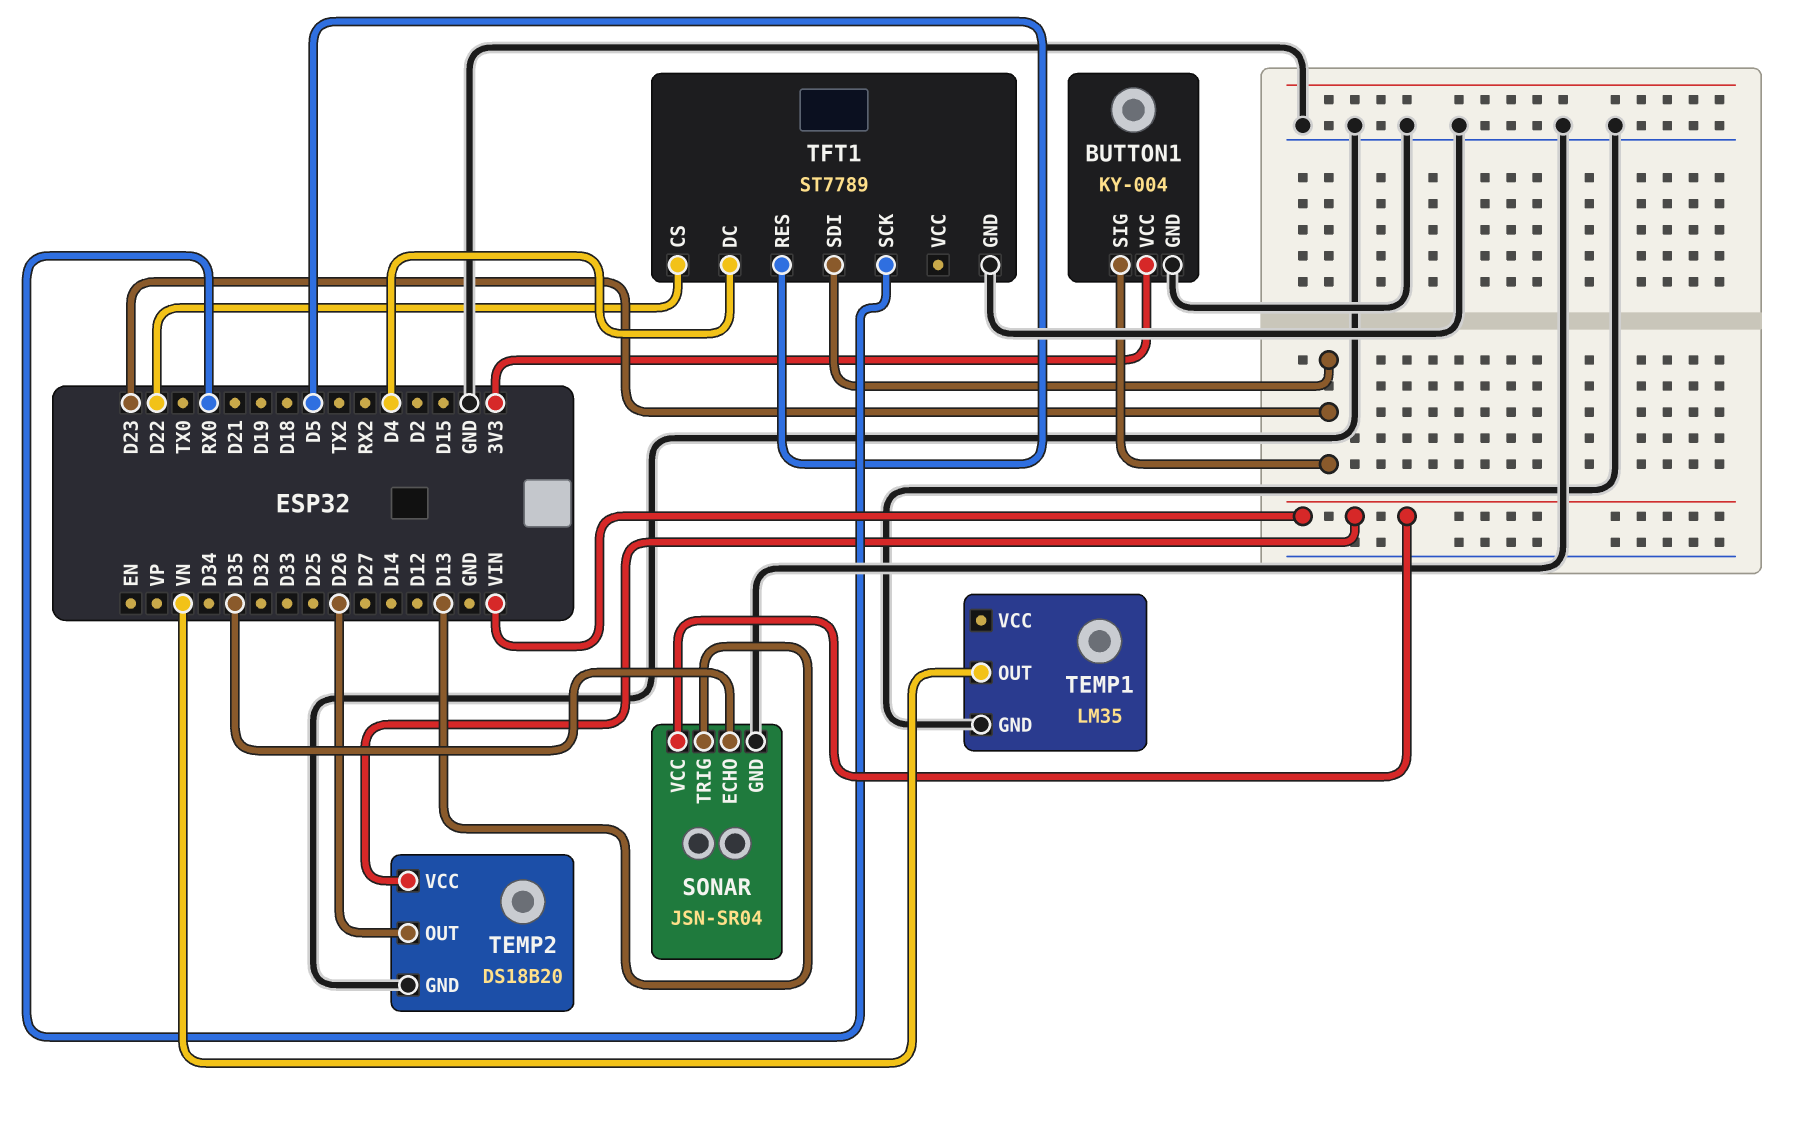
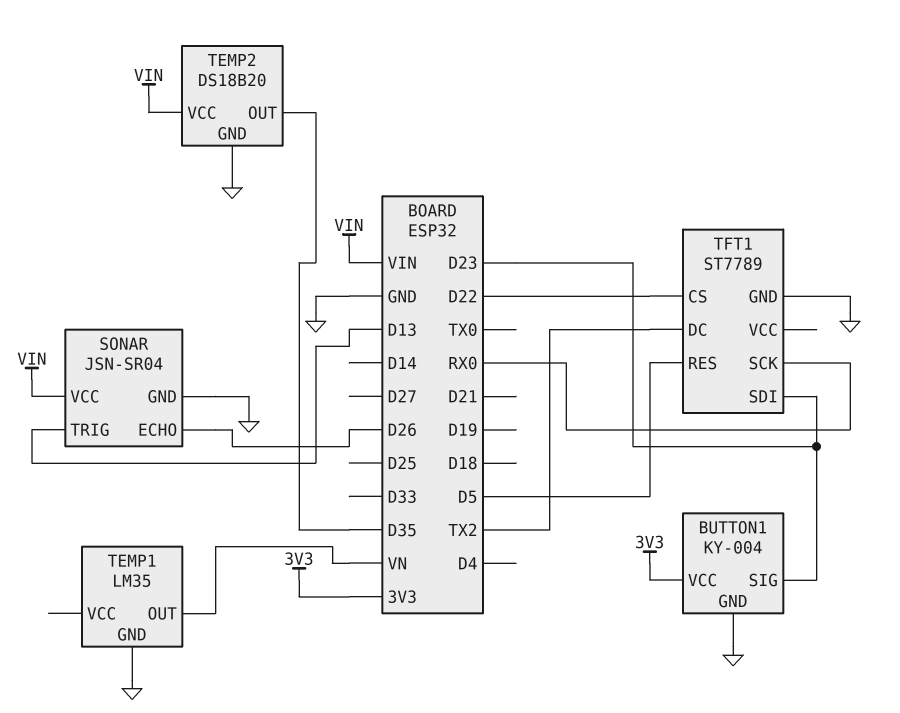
SONAR pin ECHO: D35 -> D26
TEMP2 pin OUT: D26 -> D35
TFT1 pin DC: D4 -> TX2

